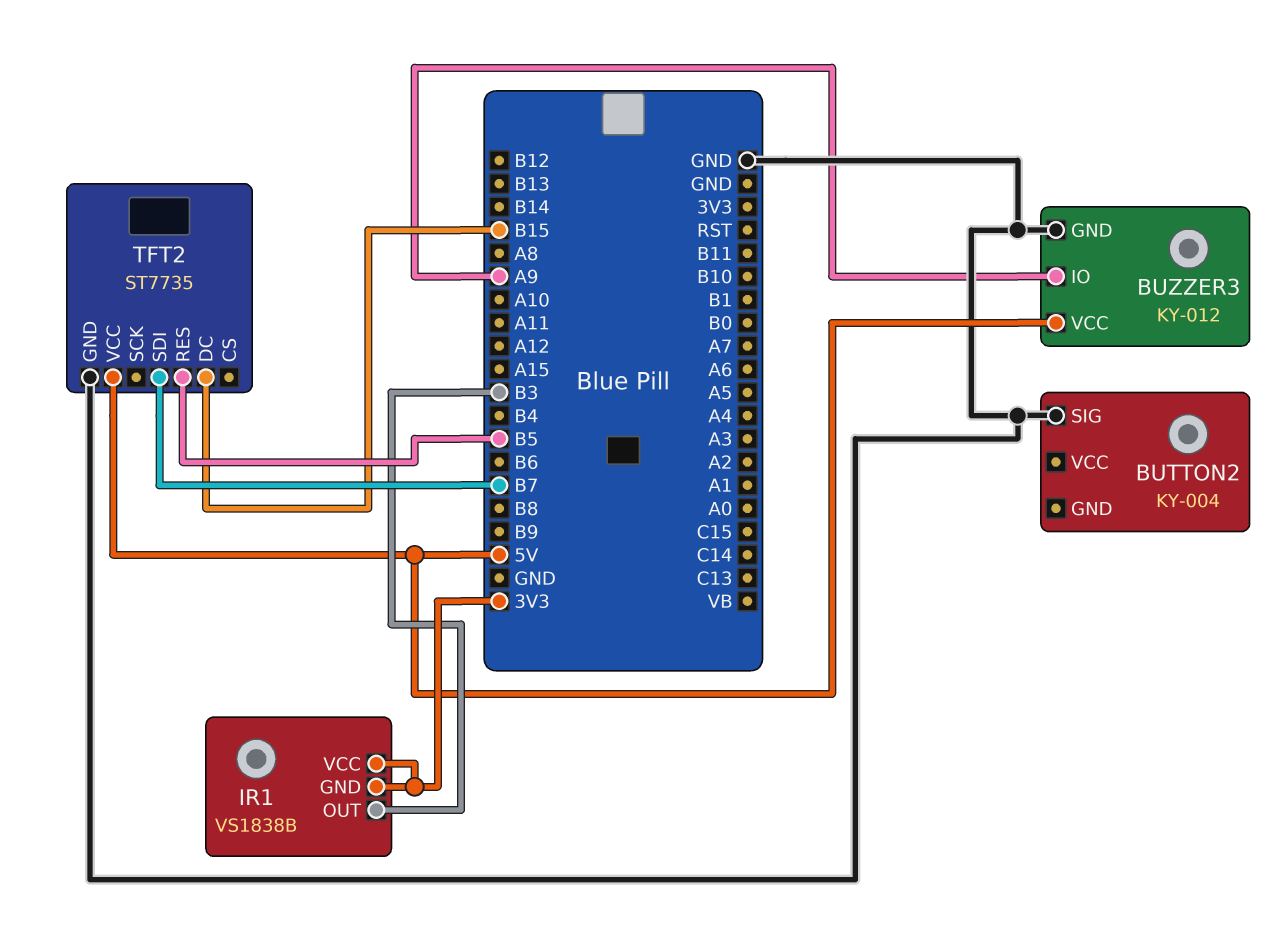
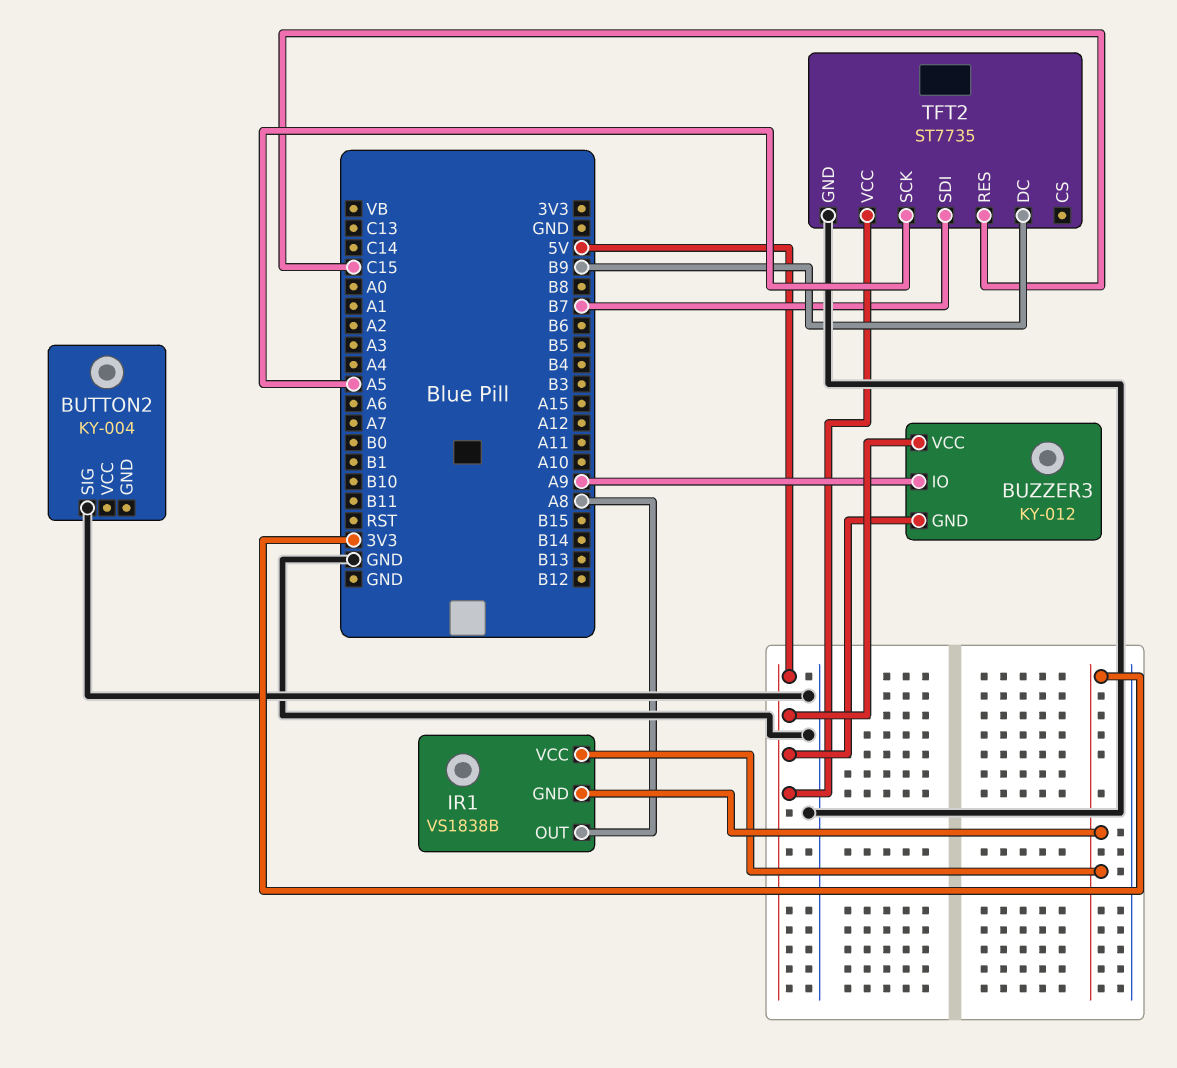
BUZZER3 pin GND: GND -> 5V
IR1 pin OUT: B3 -> A8
TFT2 pin DC: B15 -> B9
TFT2 pin RES: B5 -> C15
TFT2 pin SCK: none -> A5

